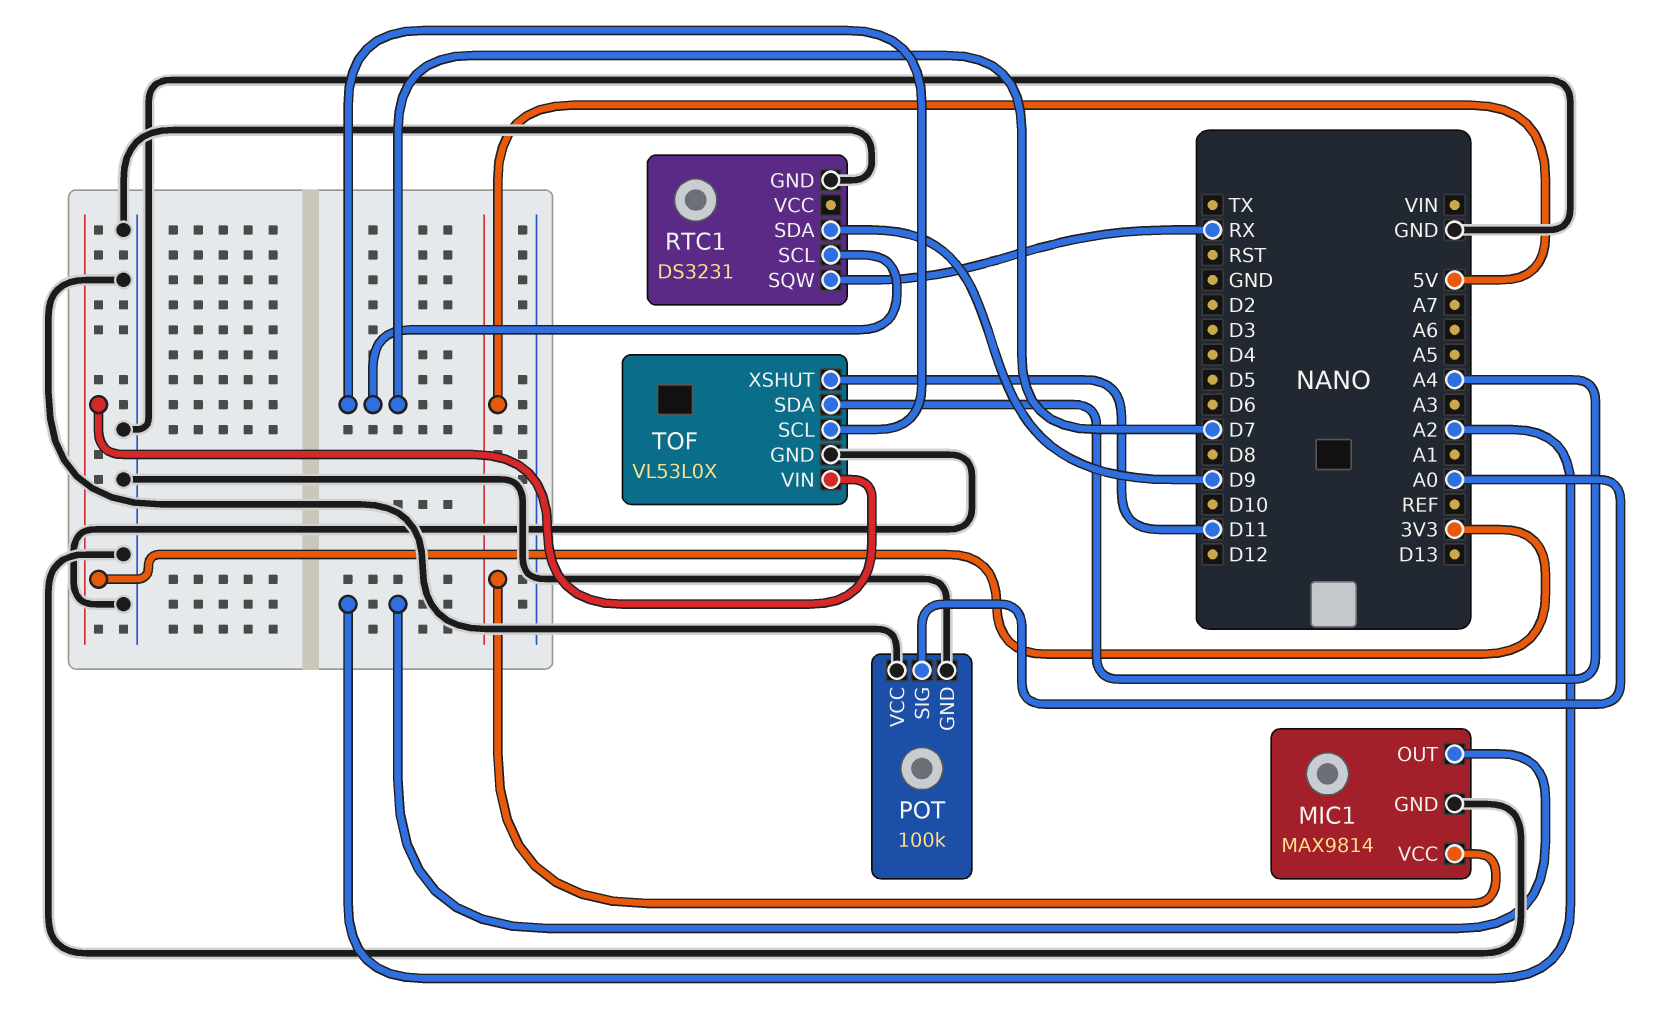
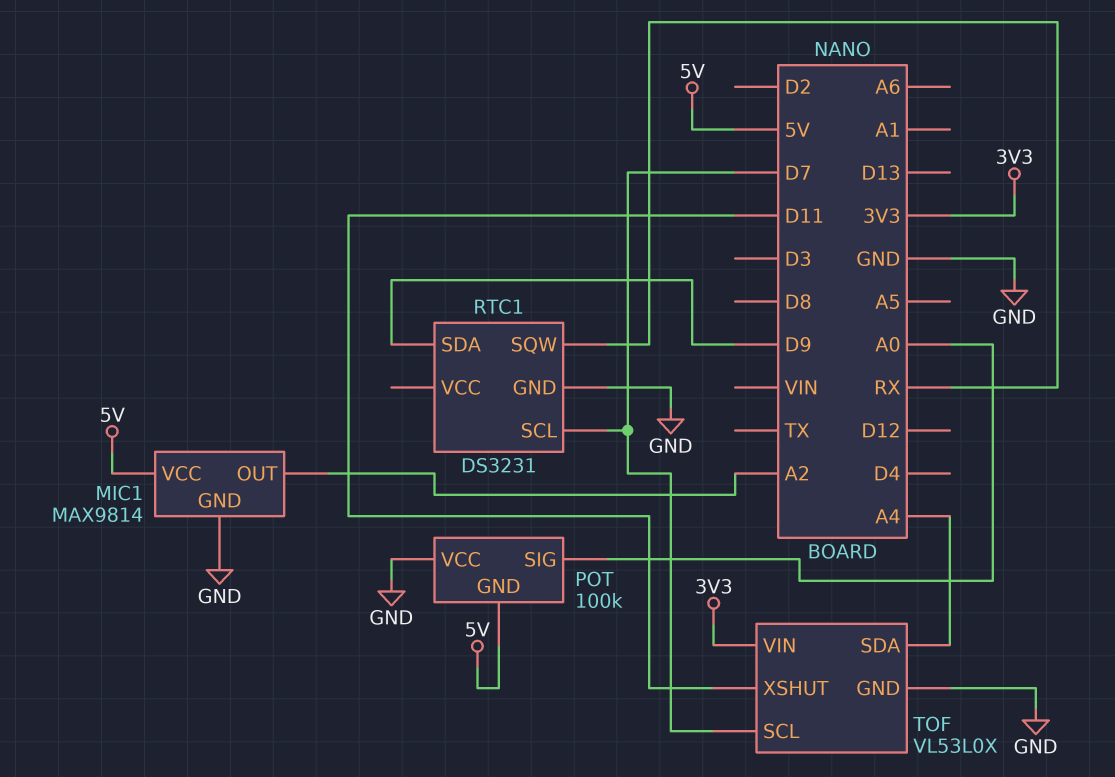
POT pin GND: GND -> 5V

